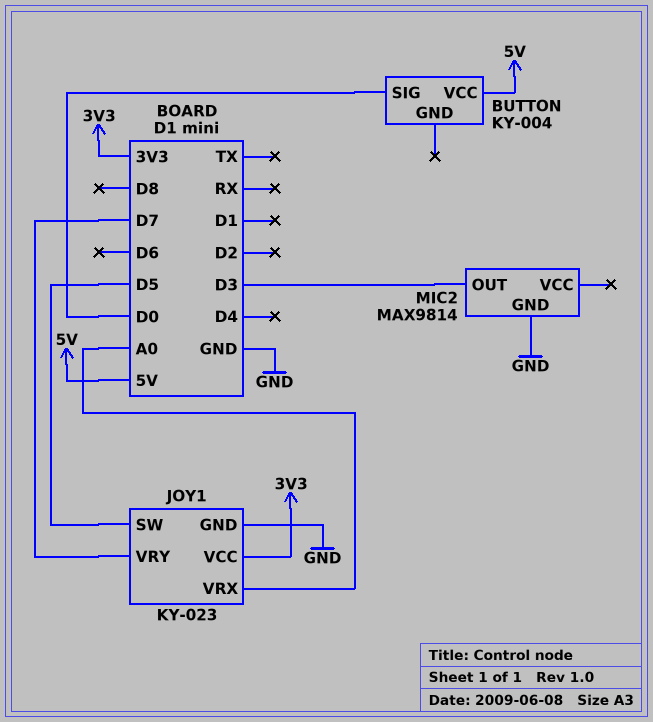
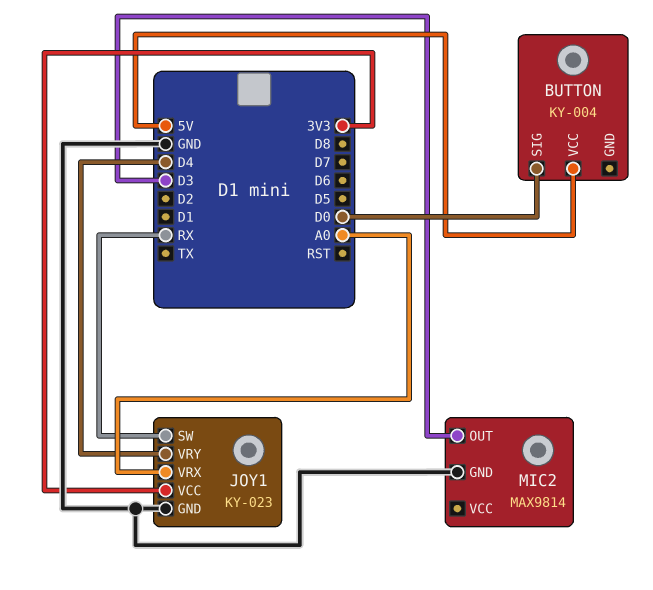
JOY1 pin SW: D5 -> RX
JOY1 pin VRY: D7 -> D4

